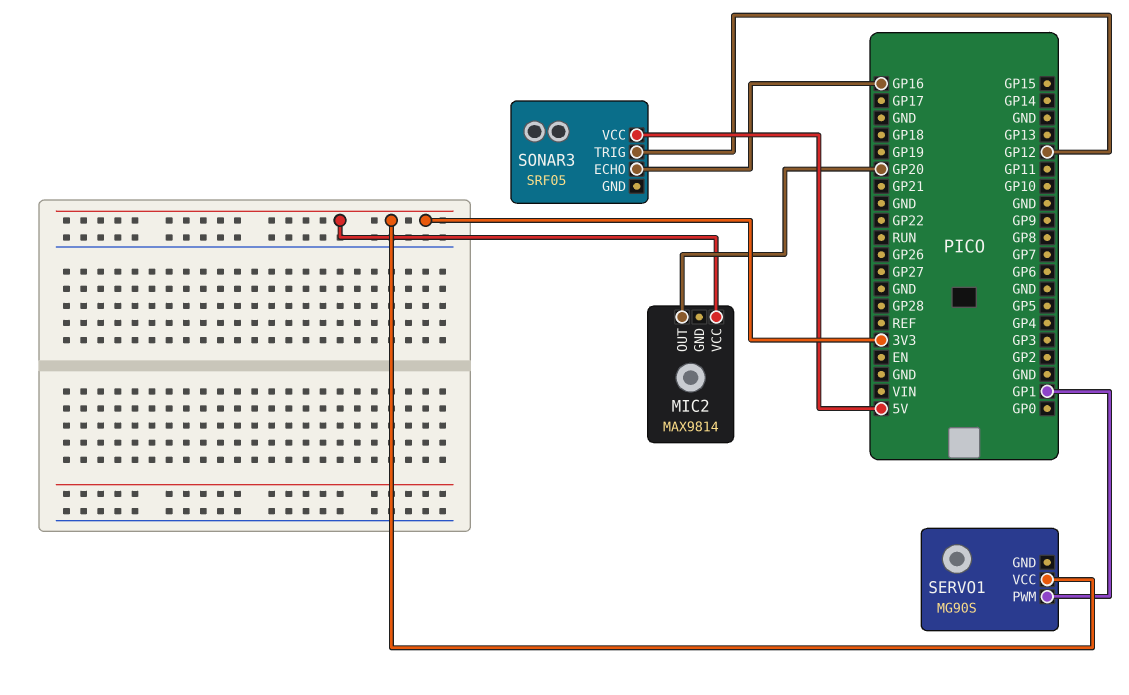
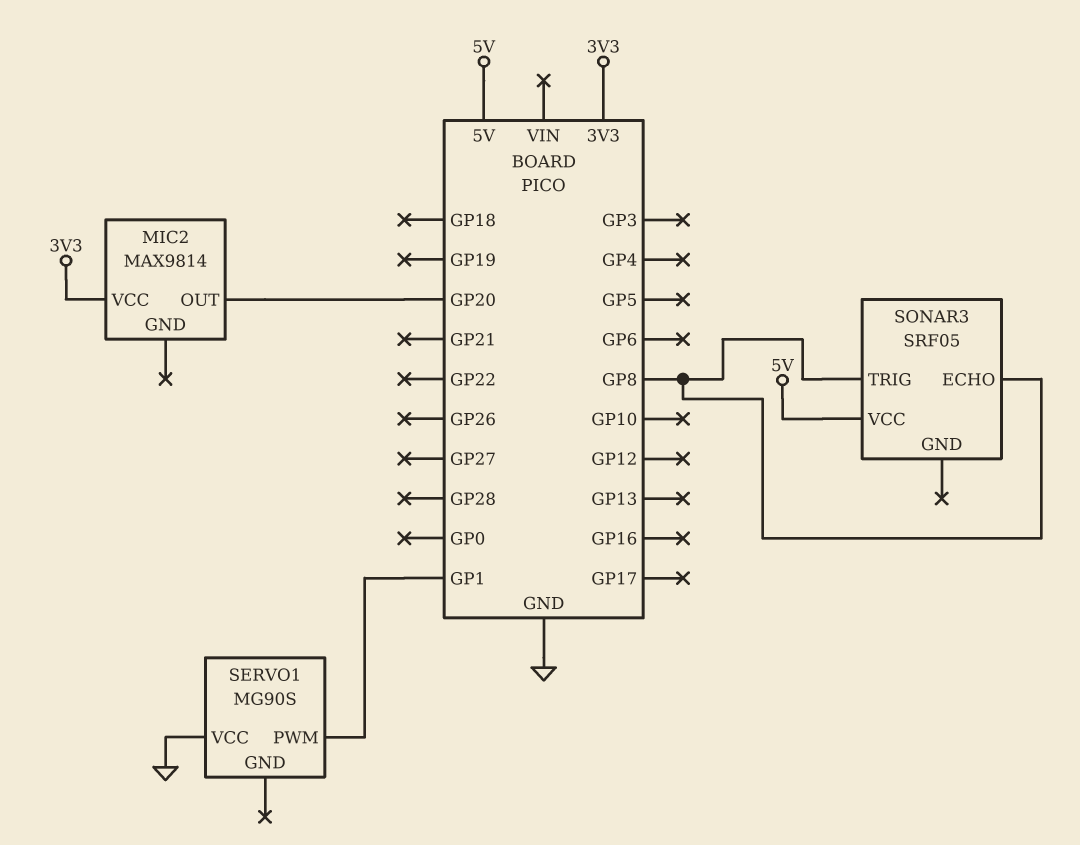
SERVO1 pin VCC: 3V3 -> GND
SONAR3 pin ECHO: GP16 -> GP8
SONAR3 pin TRIG: GP12 -> GP8

